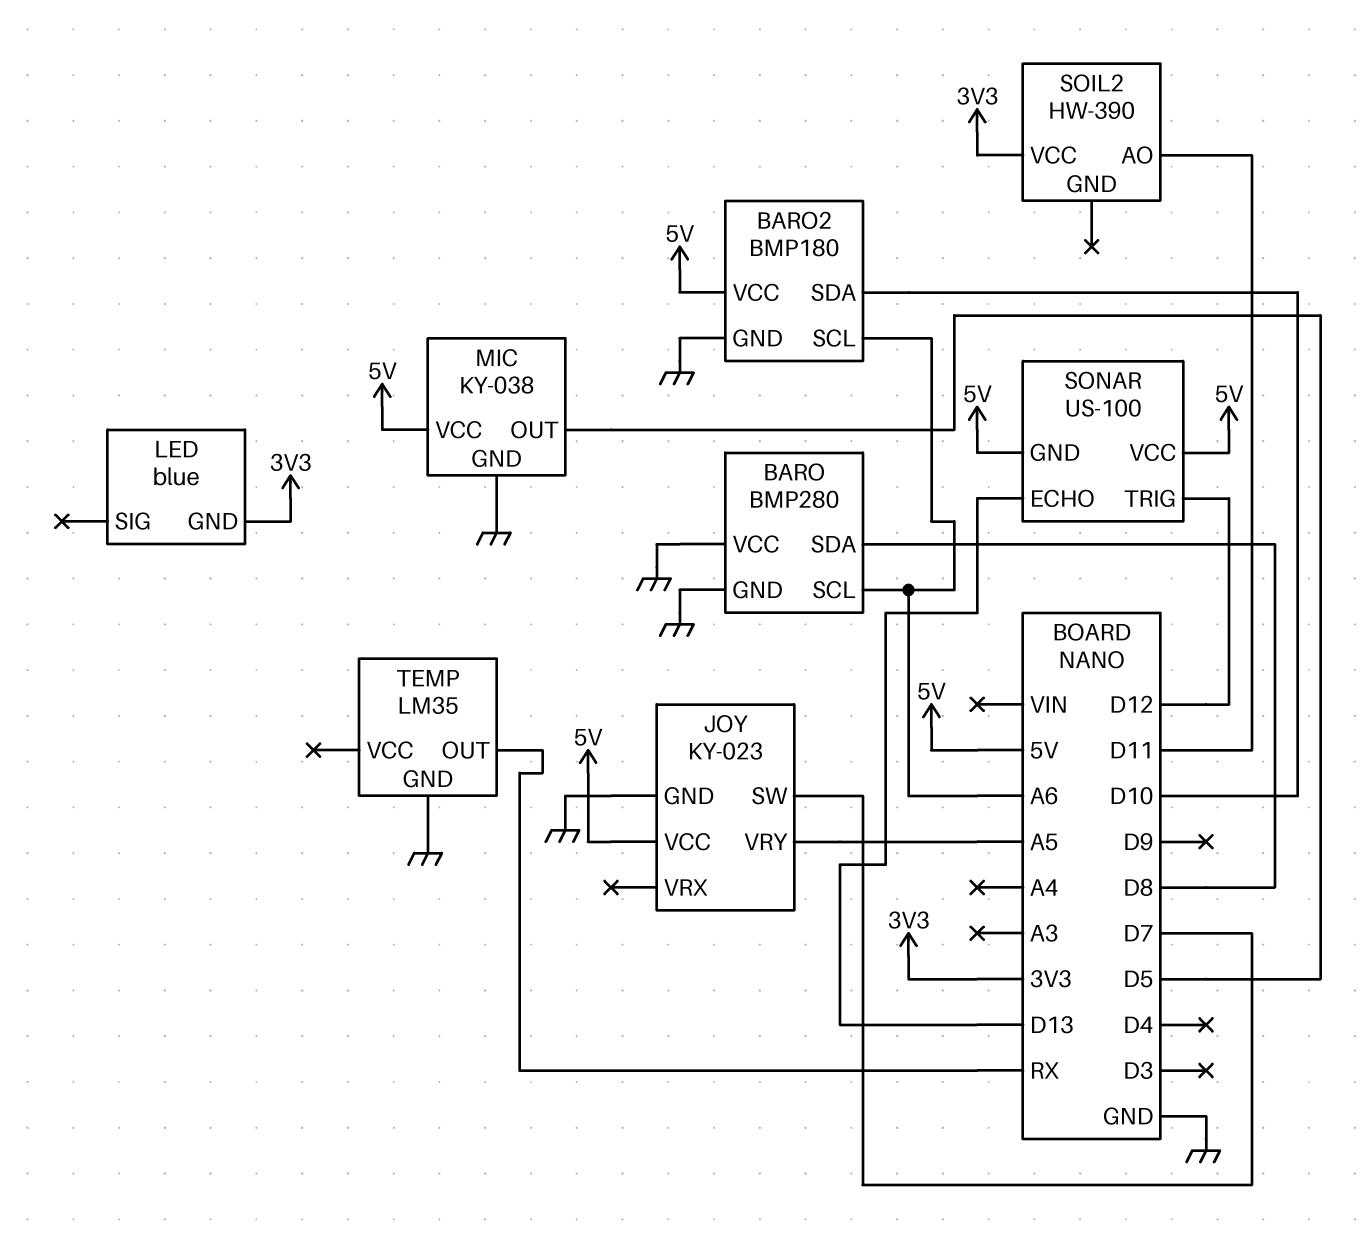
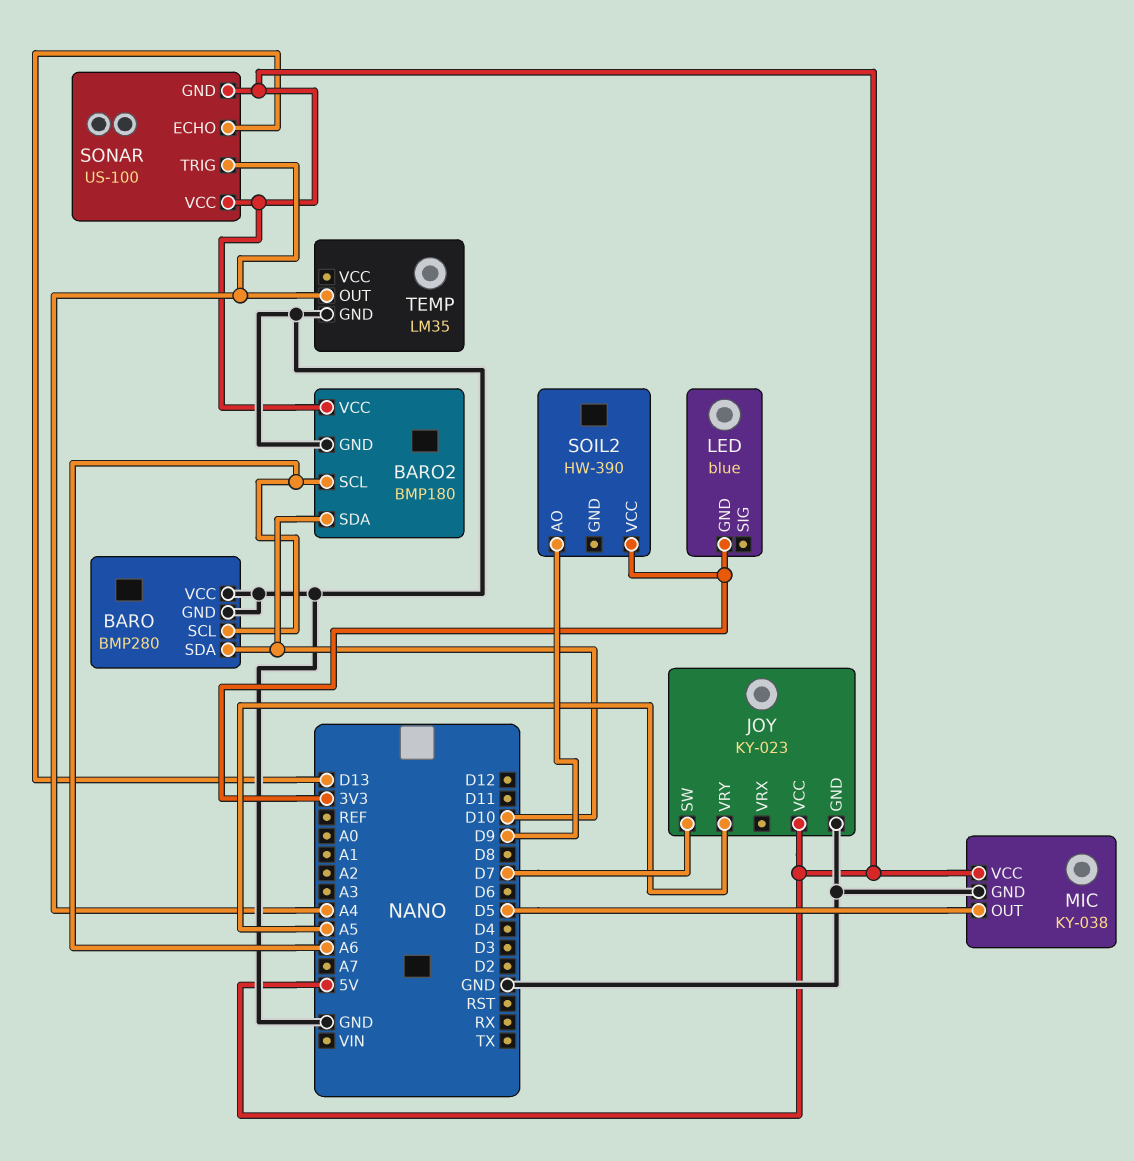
BARO pin SDA: D8 -> D10
SOIL2 pin AO: D11 -> D9
SONAR pin TRIG: D12 -> A4
TEMP pin OUT: RX -> A4

